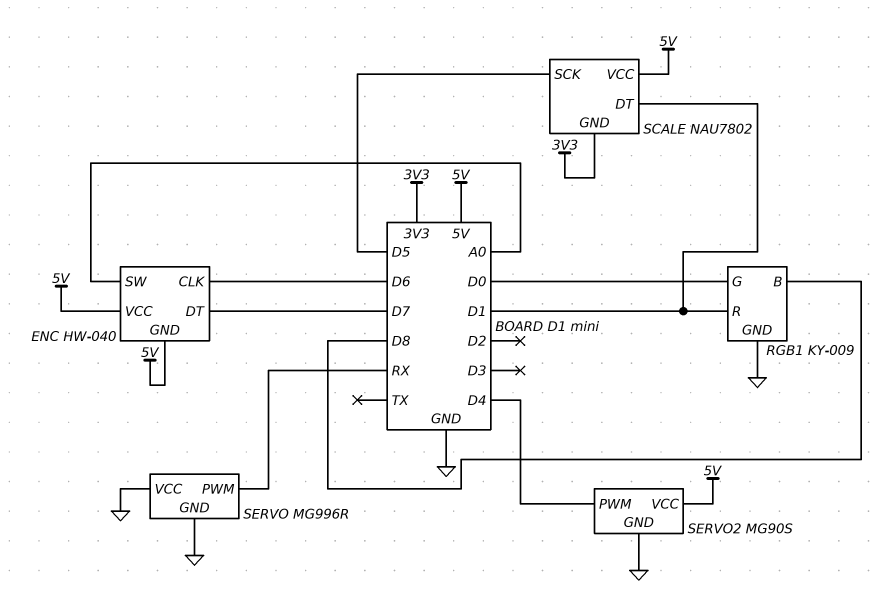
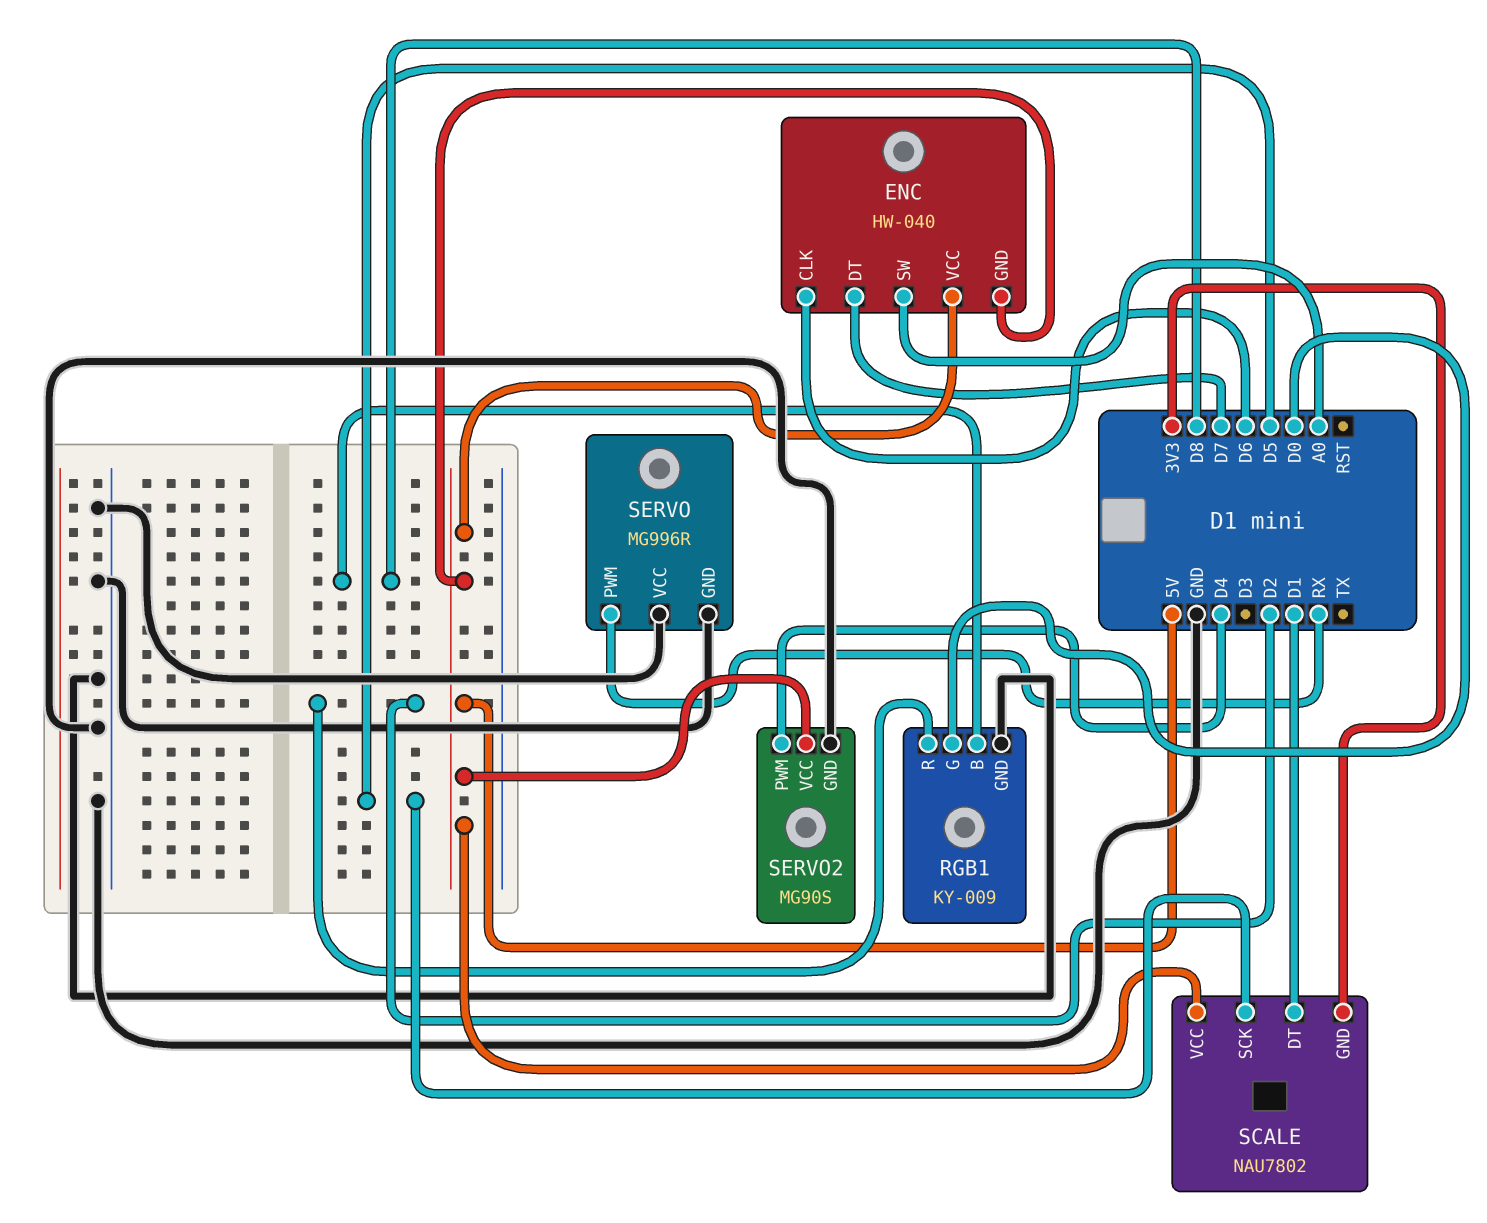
RGB1 pin R: D1 -> D2

